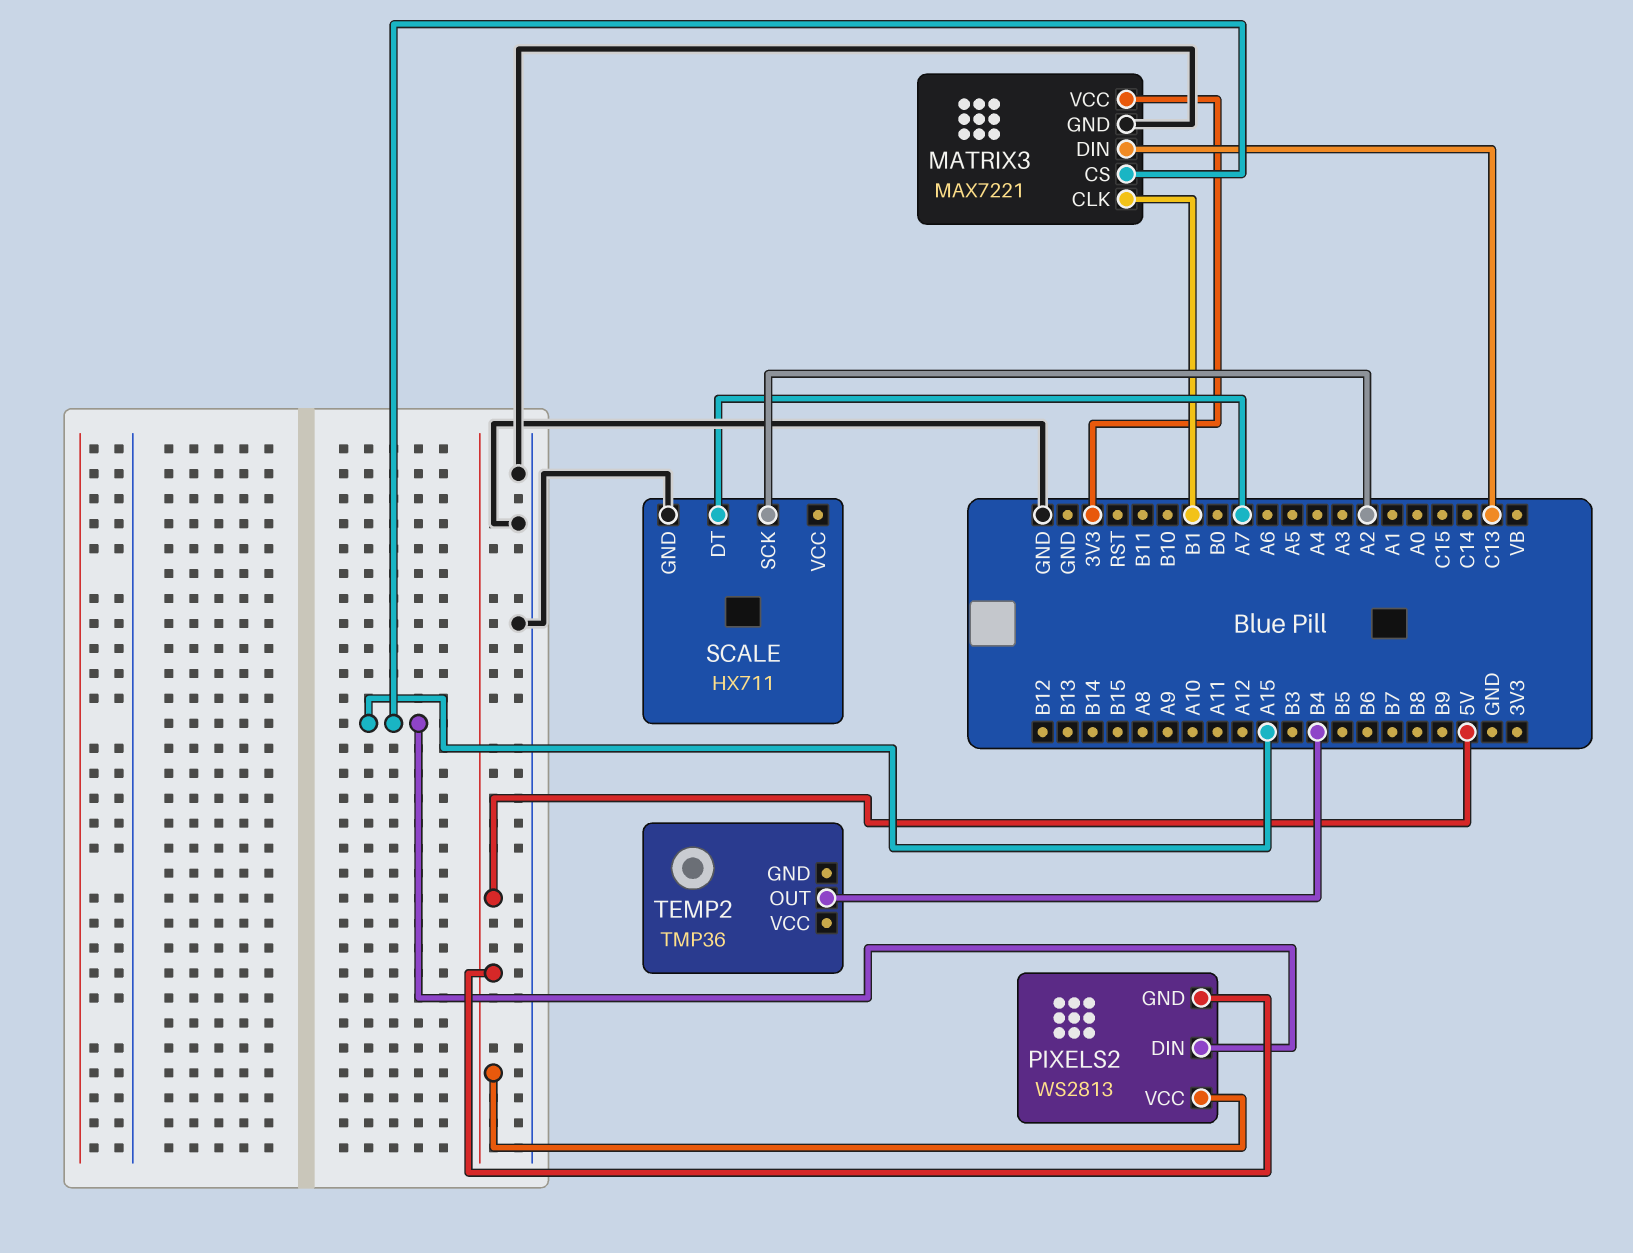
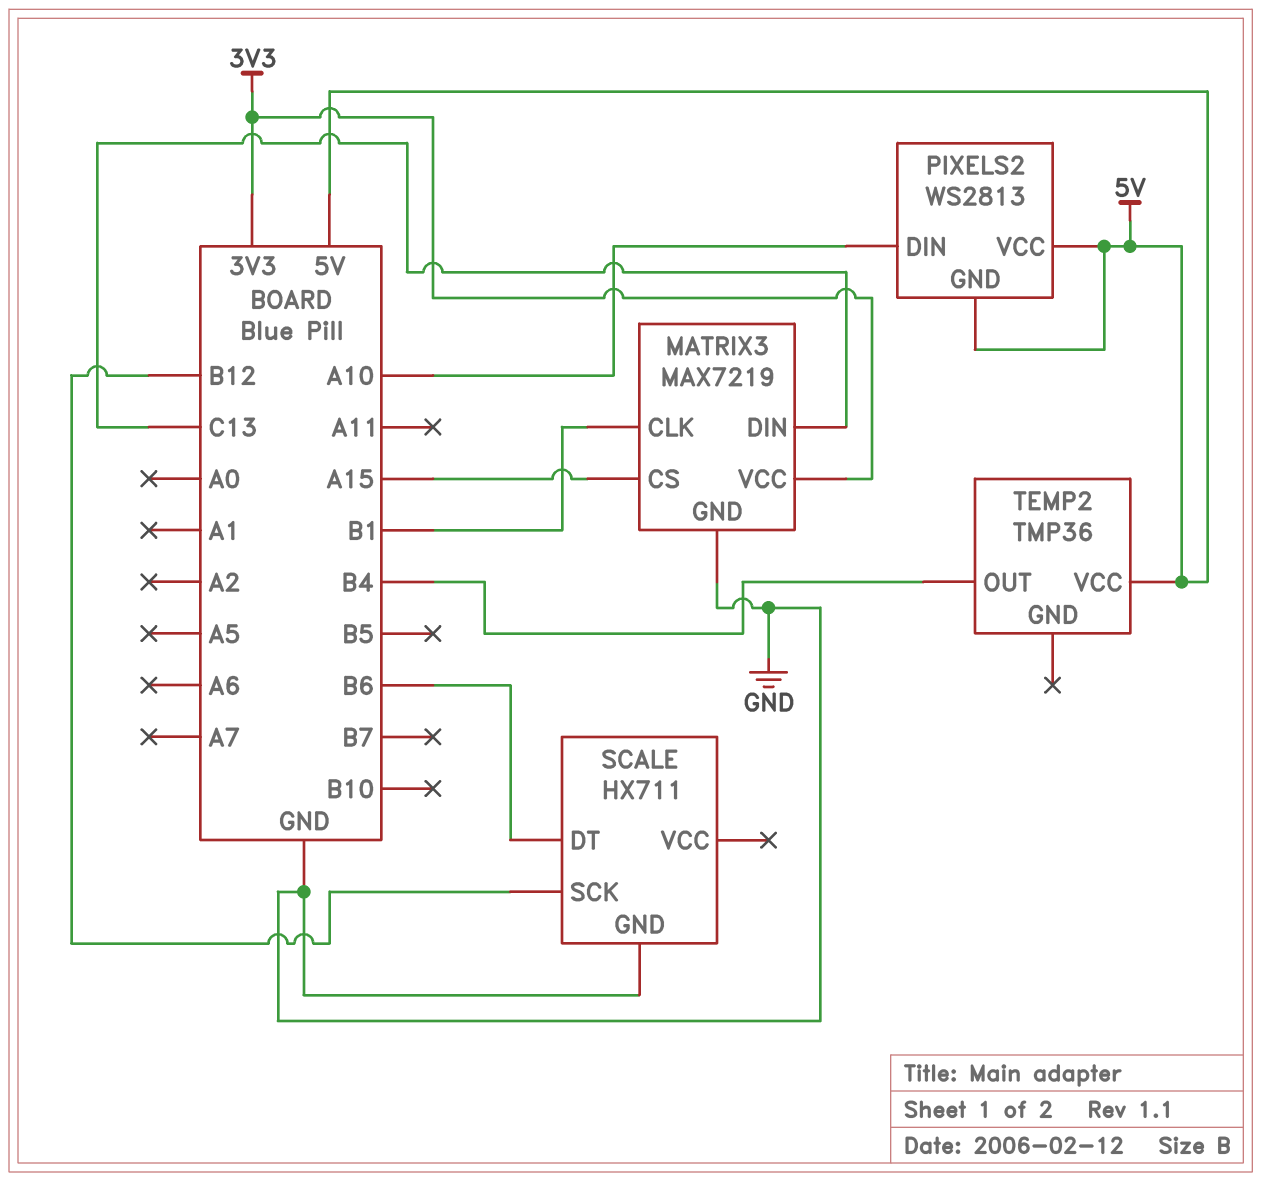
MATRIX3: MAX7221 -> MAX7219
PIXELS2 pin DIN: A15 -> A10
SCALE pin DT: A7 -> B6
SCALE pin SCK: A2 -> B12
TEMP2 pin VCC: none -> 5V

